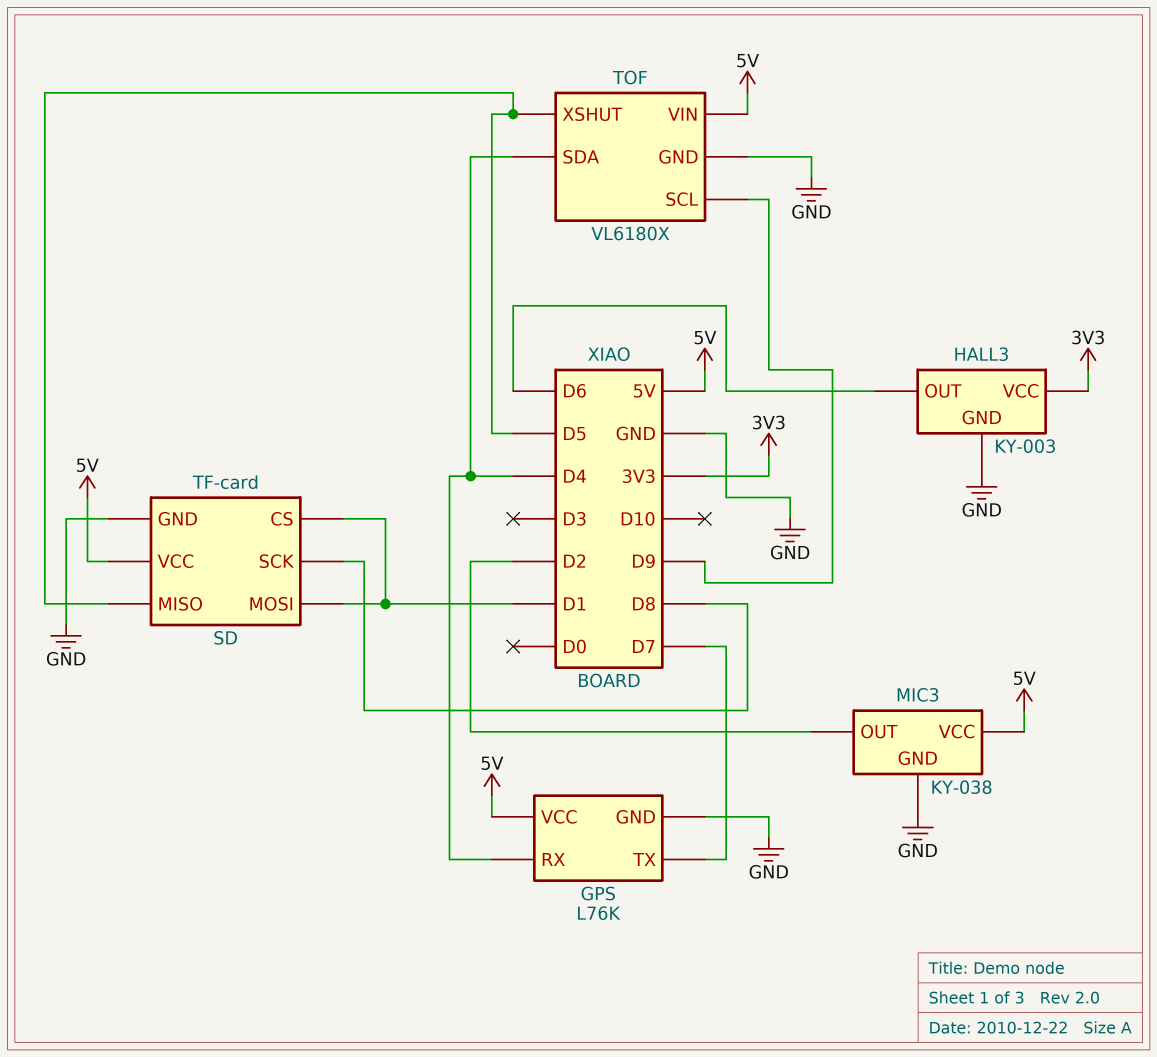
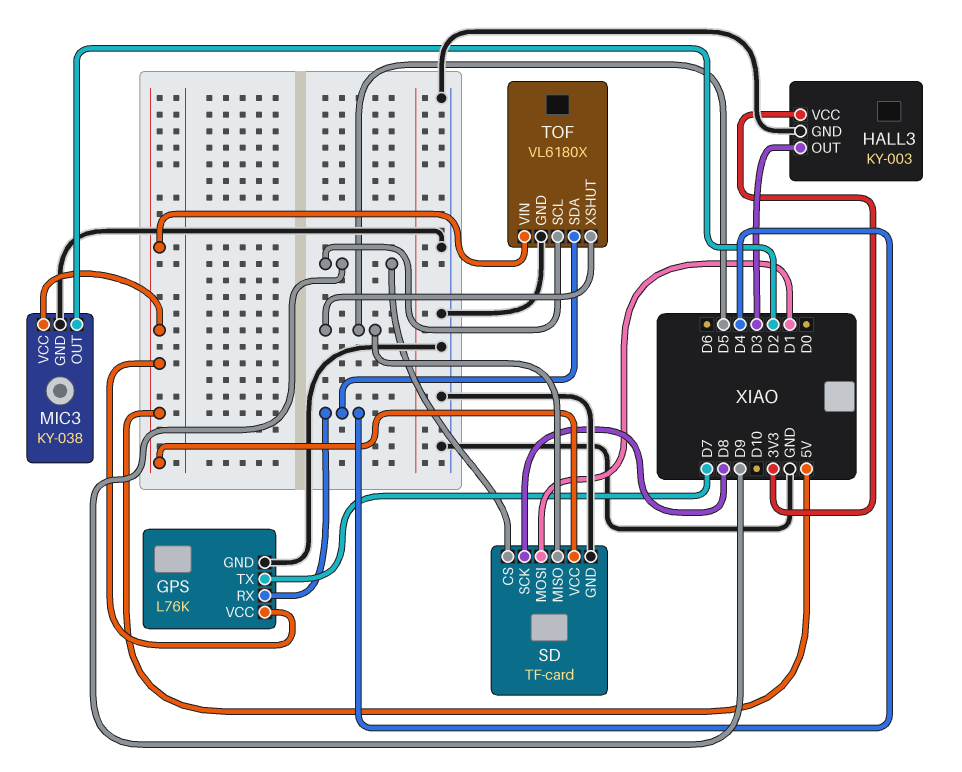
HALL3 pin OUT: D6 -> D3
SD pin CS: D1 -> D9

